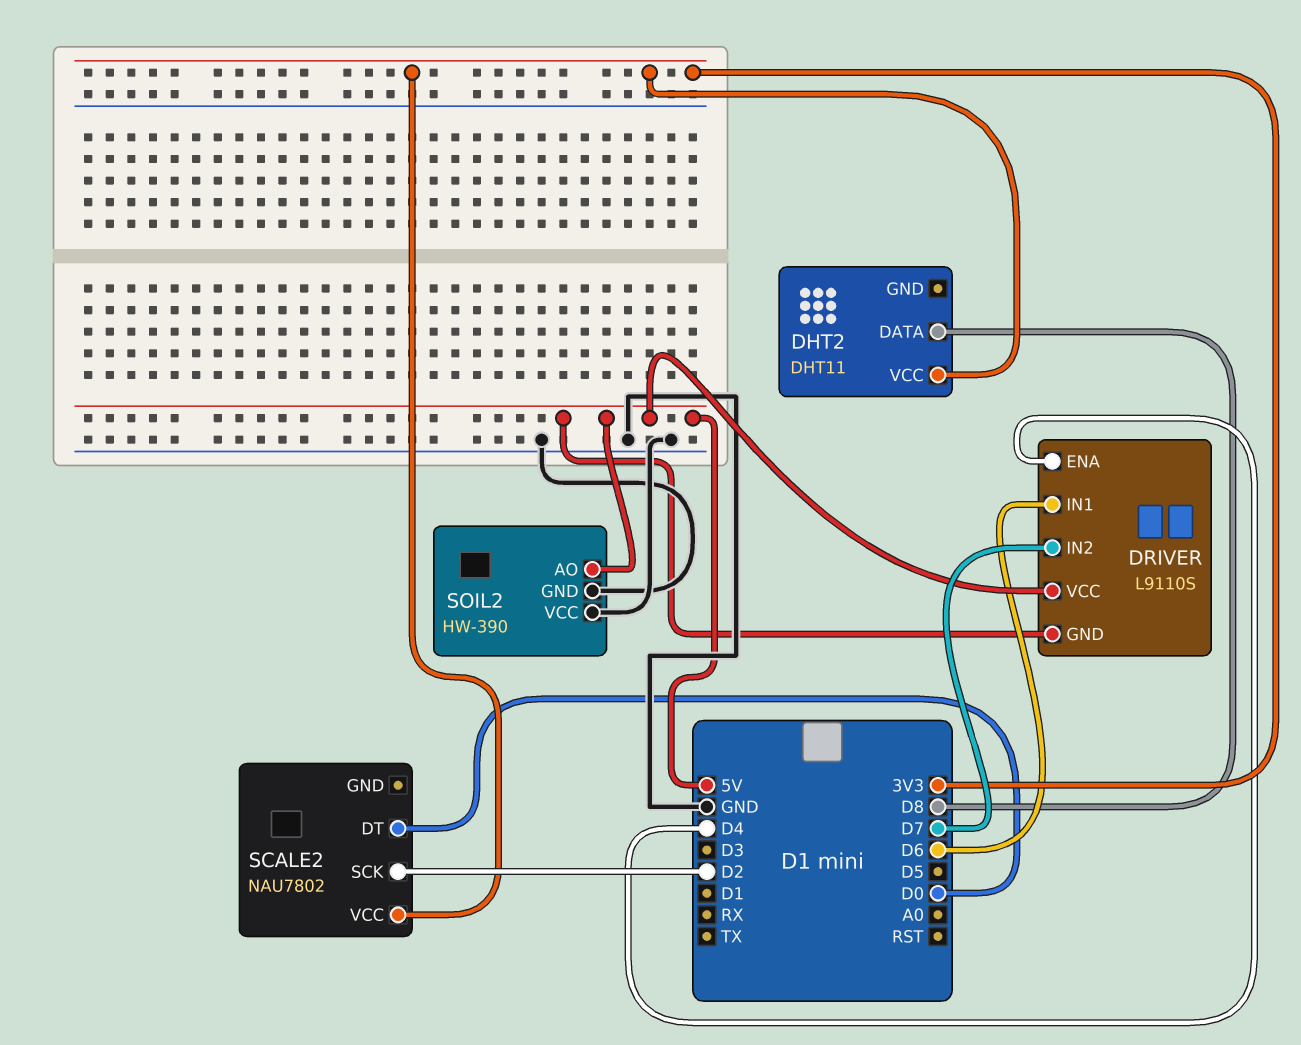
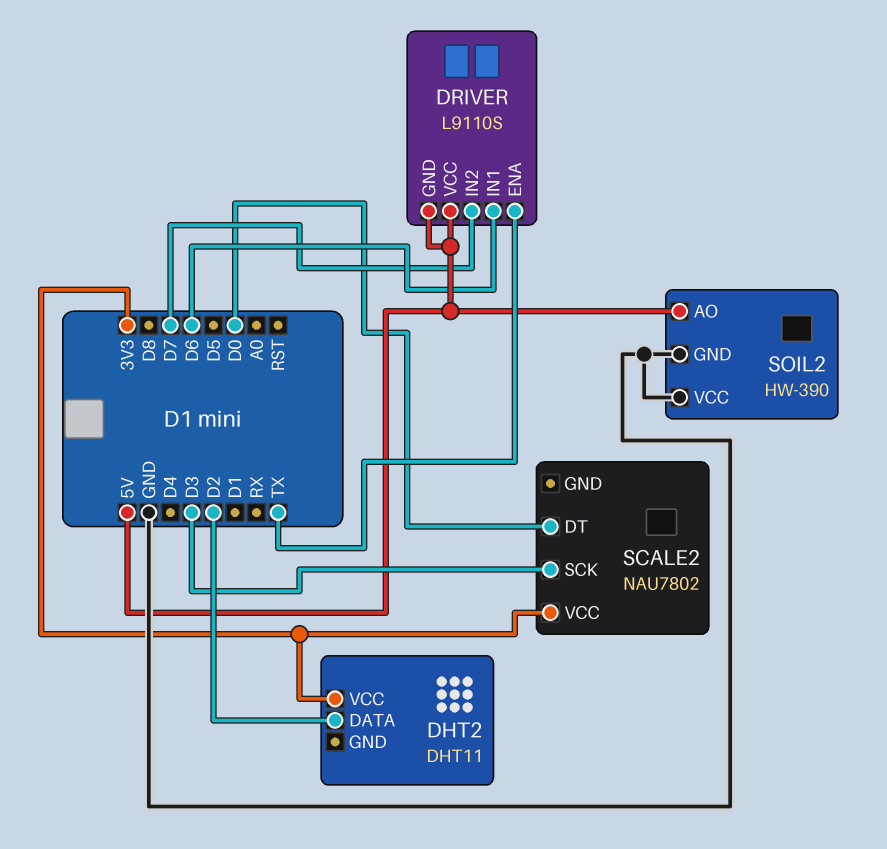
DHT2 pin DATA: D8 -> D2
DRIVER pin ENA: D4 -> TX
SCALE2 pin SCK: D2 -> D3

